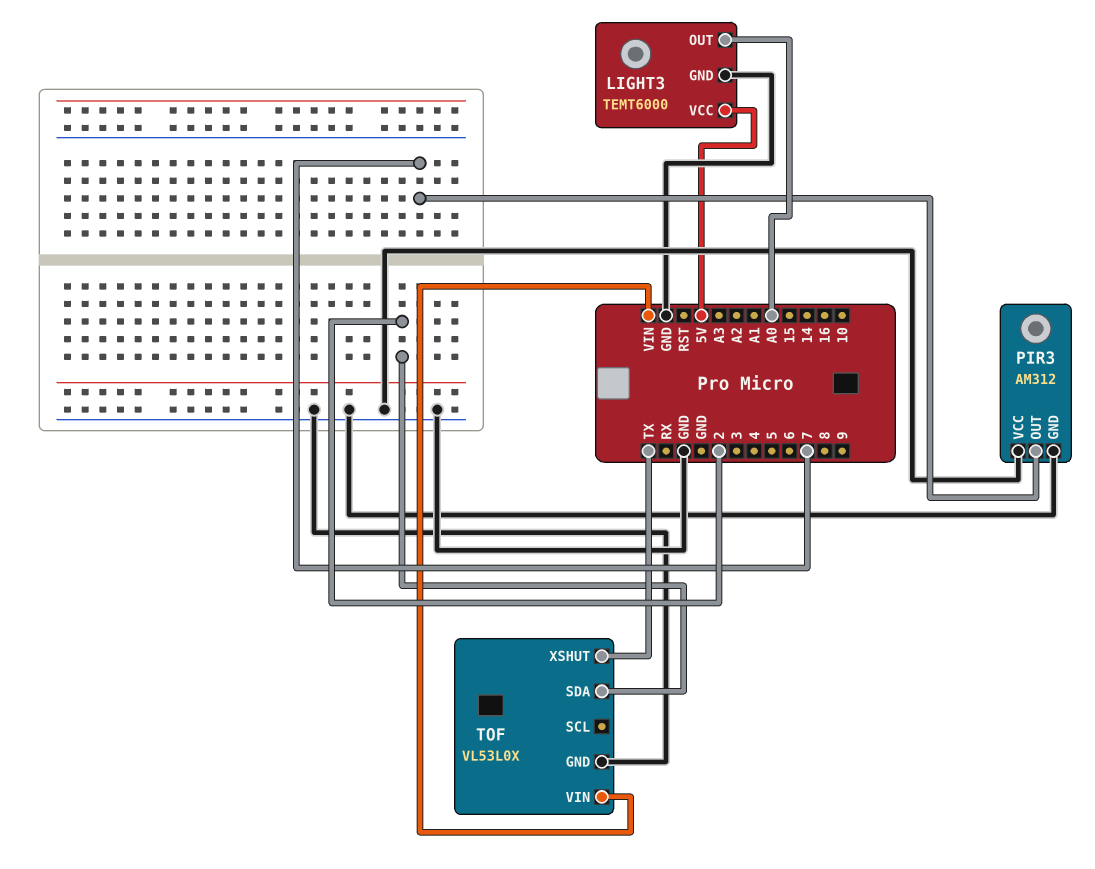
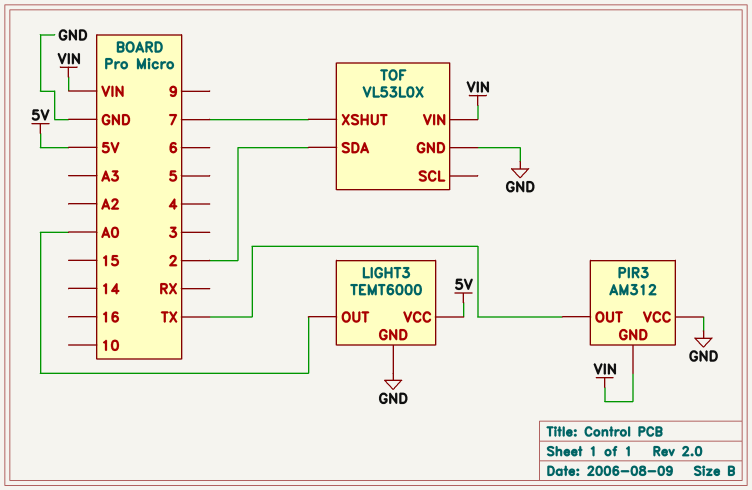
PIR3 pin GND: GND -> VIN
PIR3 pin OUT: 7 -> TX
TOF pin XSHUT: TX -> 7

